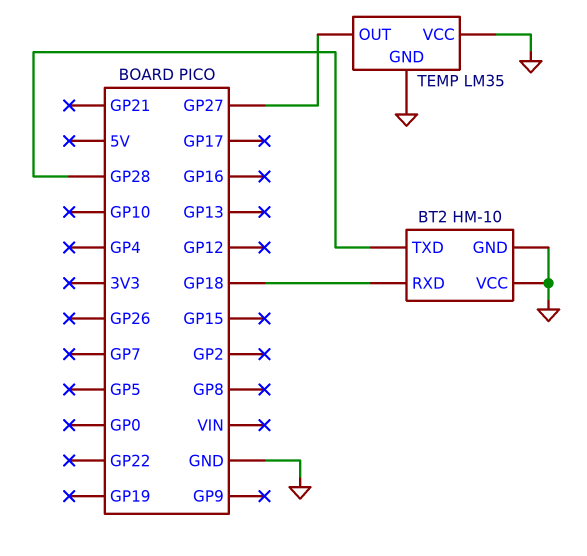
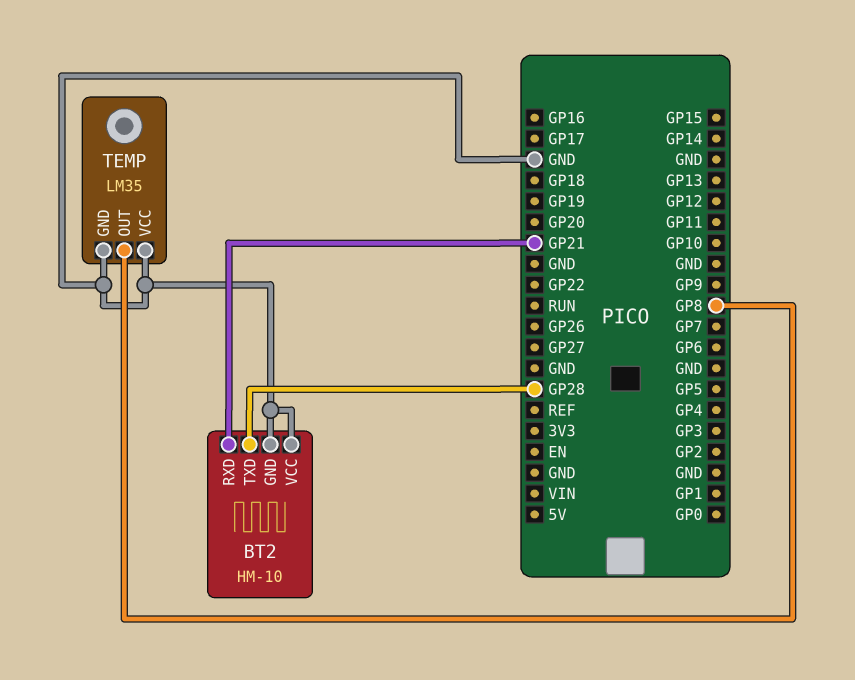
BT2 pin RXD: GP18 -> GP21
TEMP pin OUT: GP27 -> GP8

